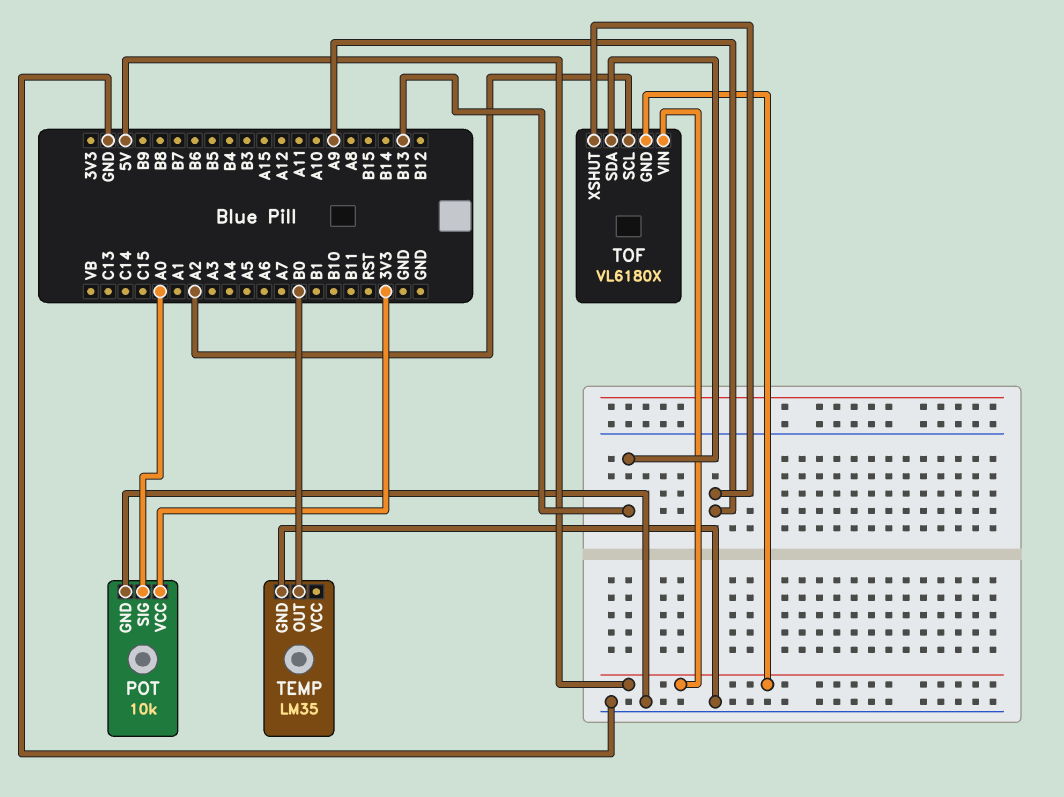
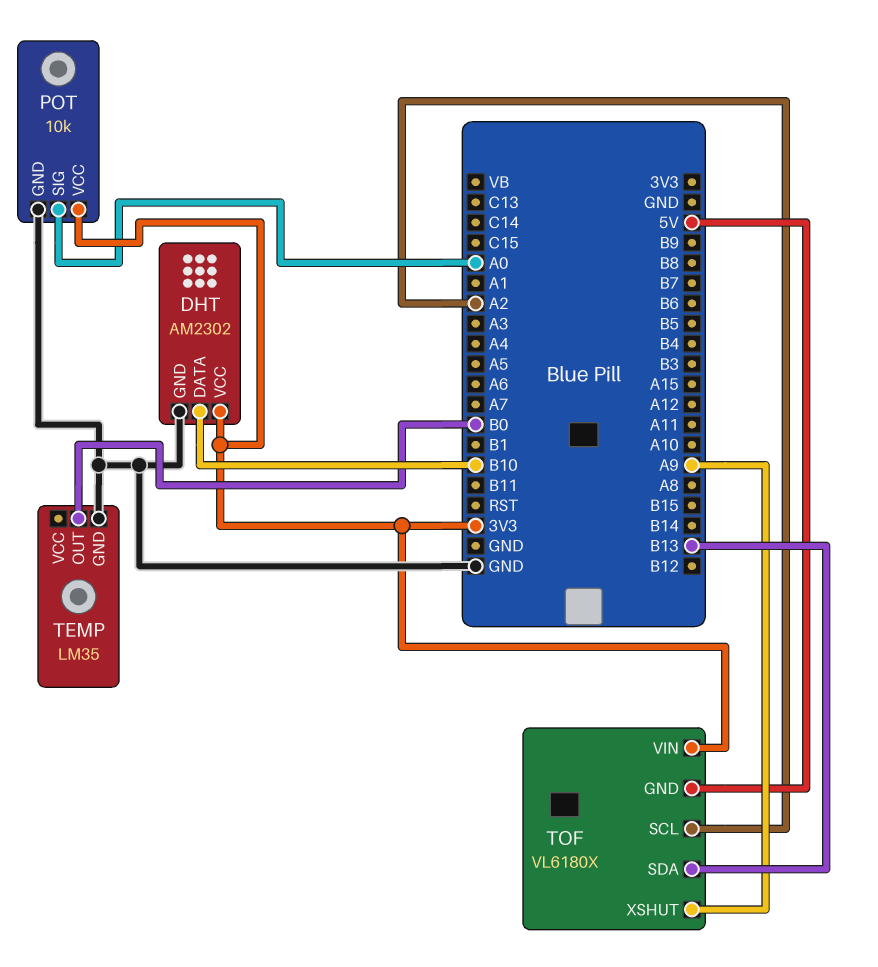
DHT: none -> AM2302
DHT pin DATA: none -> B10
DHT pin GND: none -> GND
DHT pin VCC: none -> 3V3
TOF pin VIN: 5V -> 3V3

